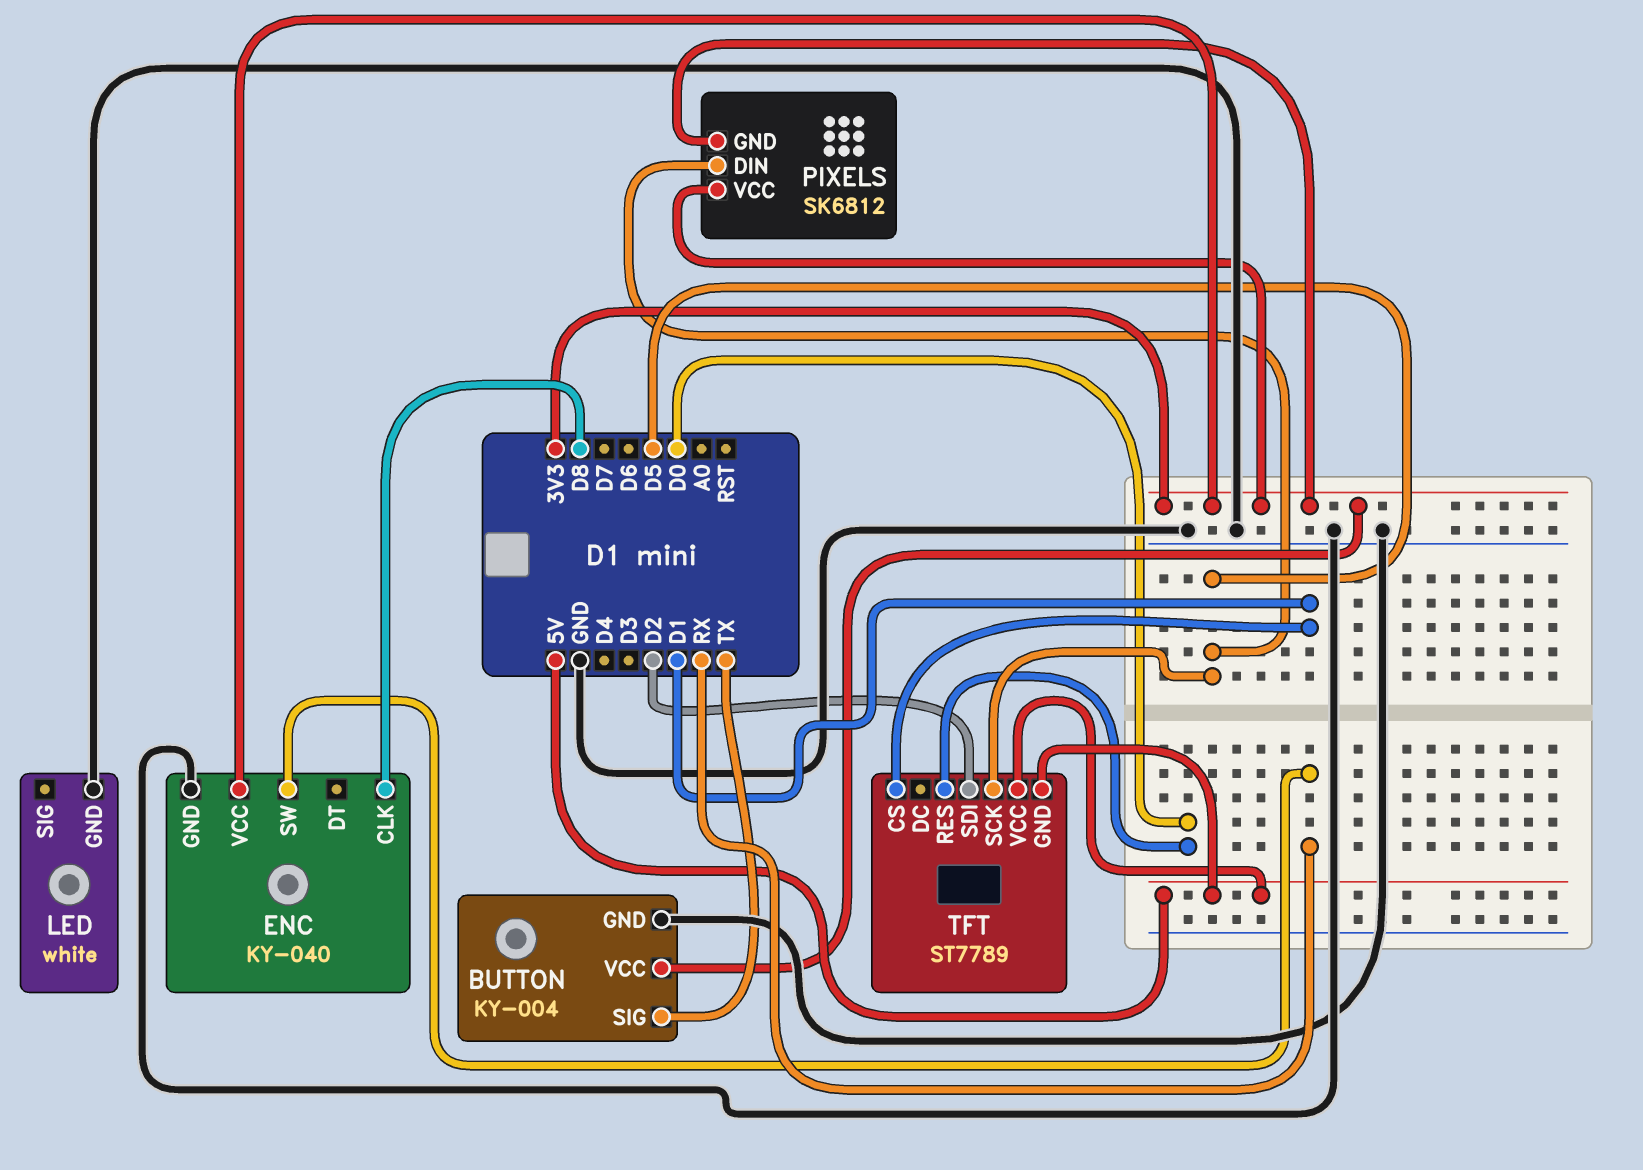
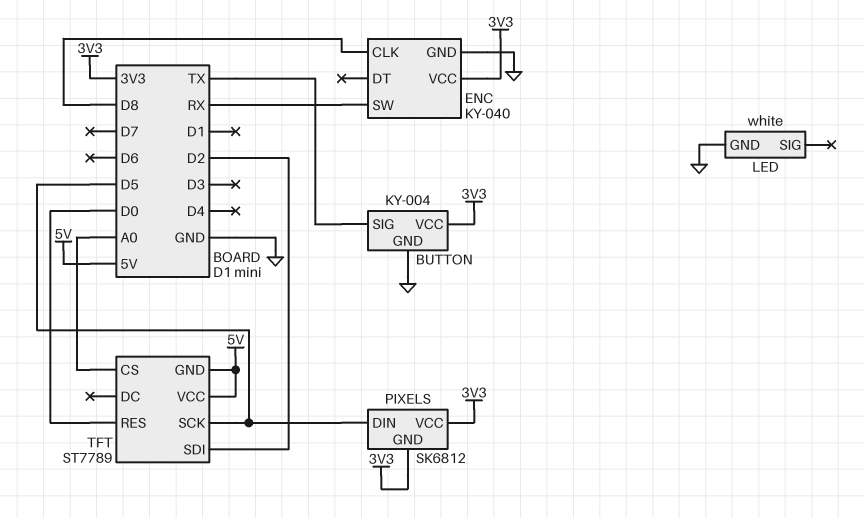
TFT pin CS: D1 -> A0

